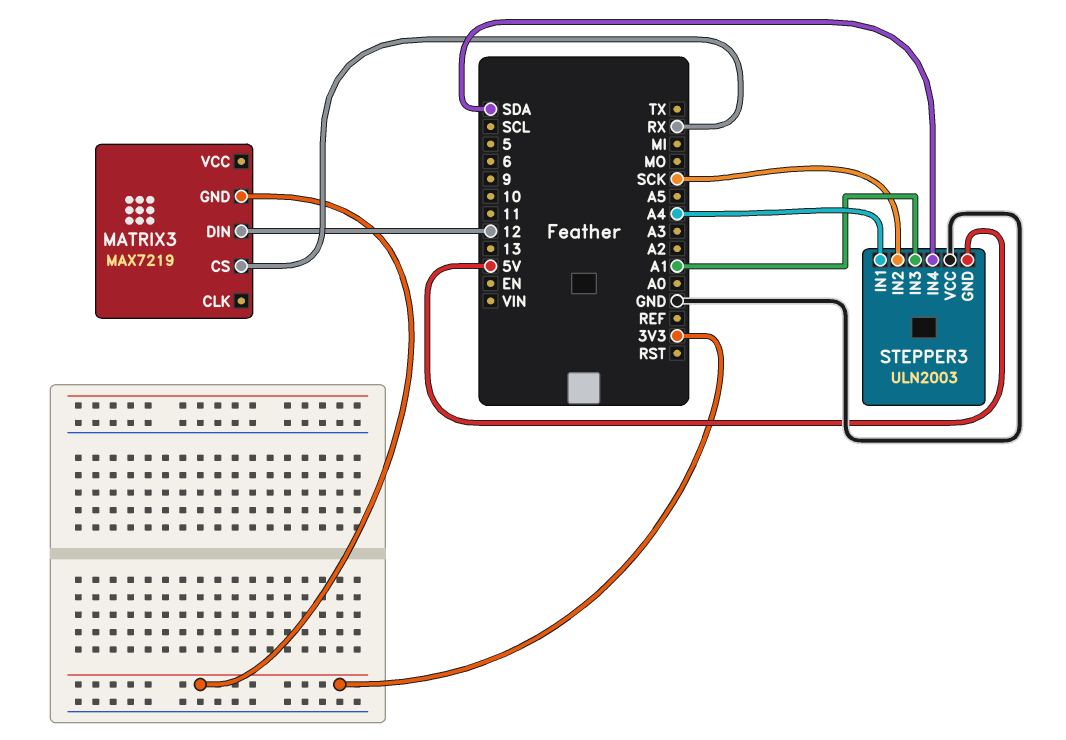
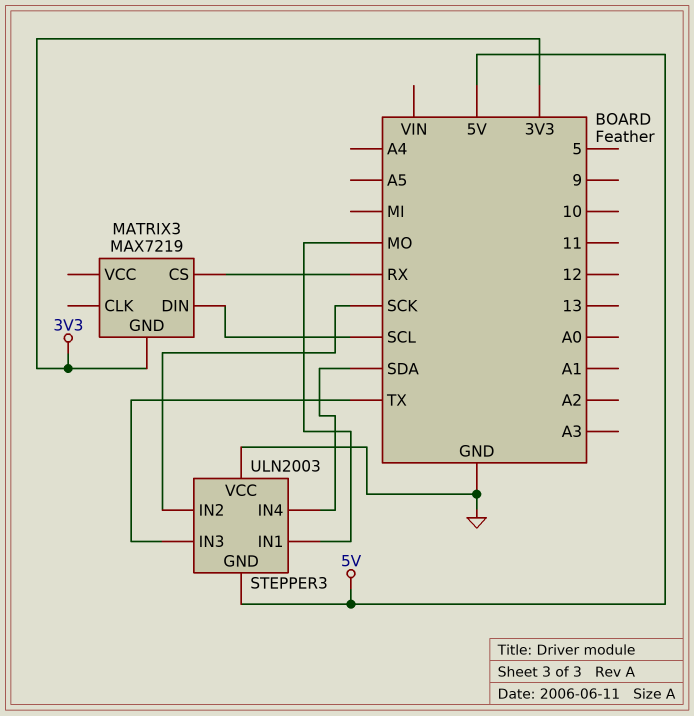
MATRIX3 pin DIN: 12 -> SCL
STEPPER3 pin IN1: A4 -> MO
STEPPER3 pin IN3: A1 -> TX

